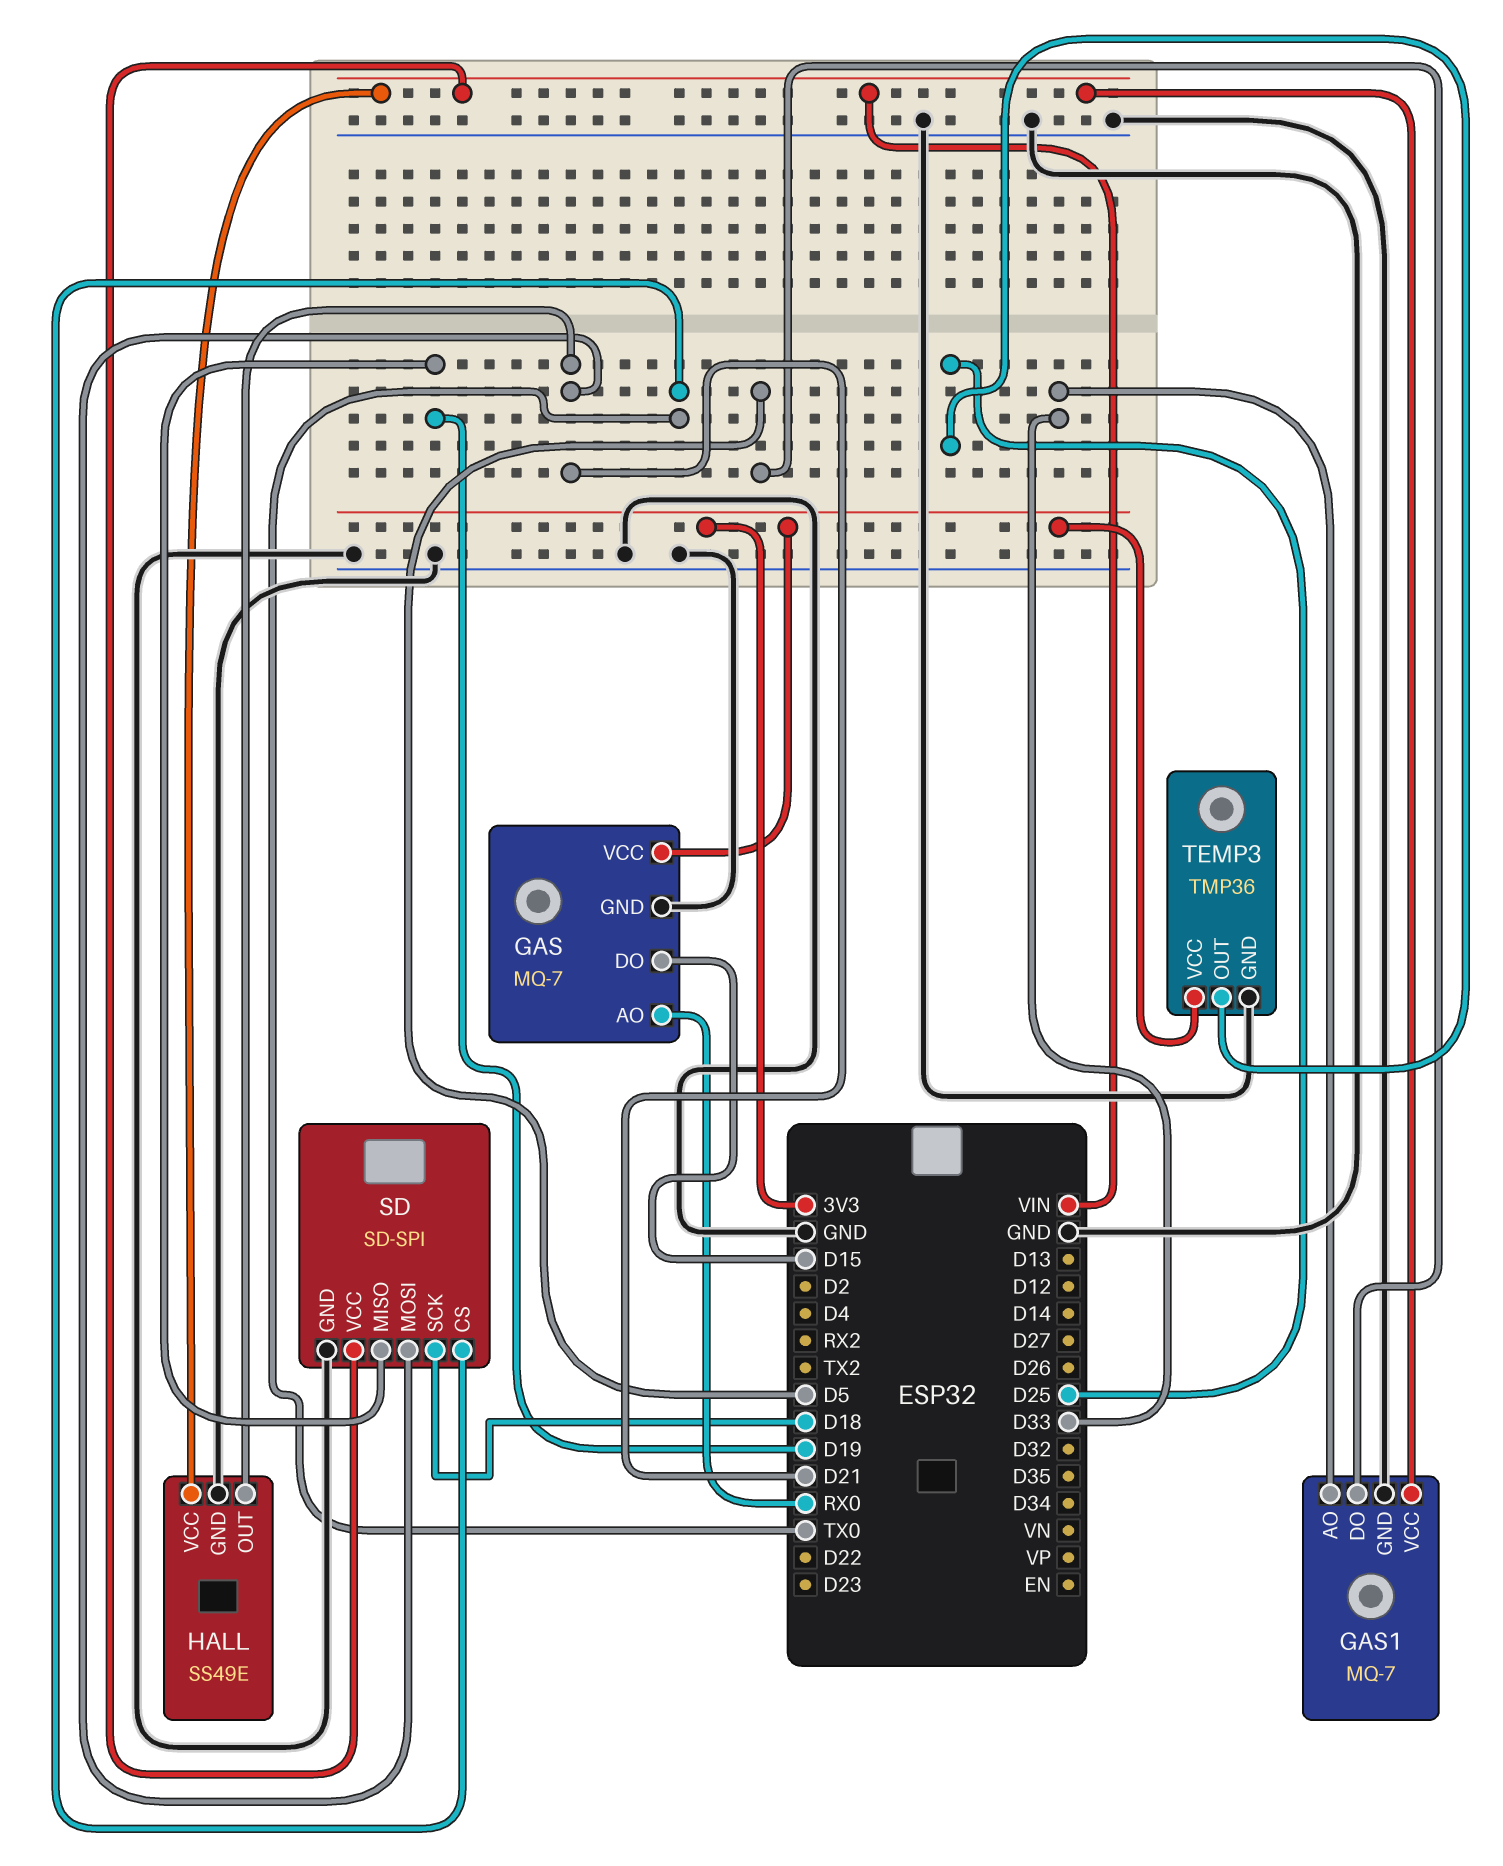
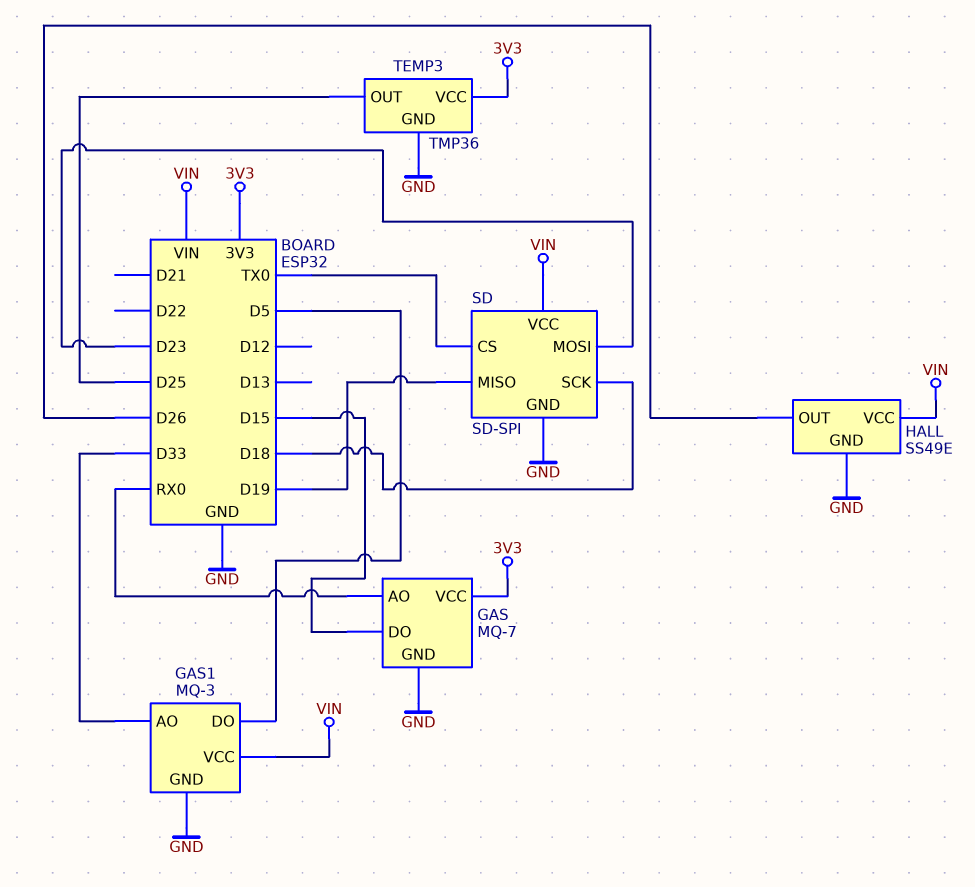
GAS1: MQ-7 -> MQ-3
HALL pin OUT: D21 -> D26
SD pin MOSI: D21 -> D23

